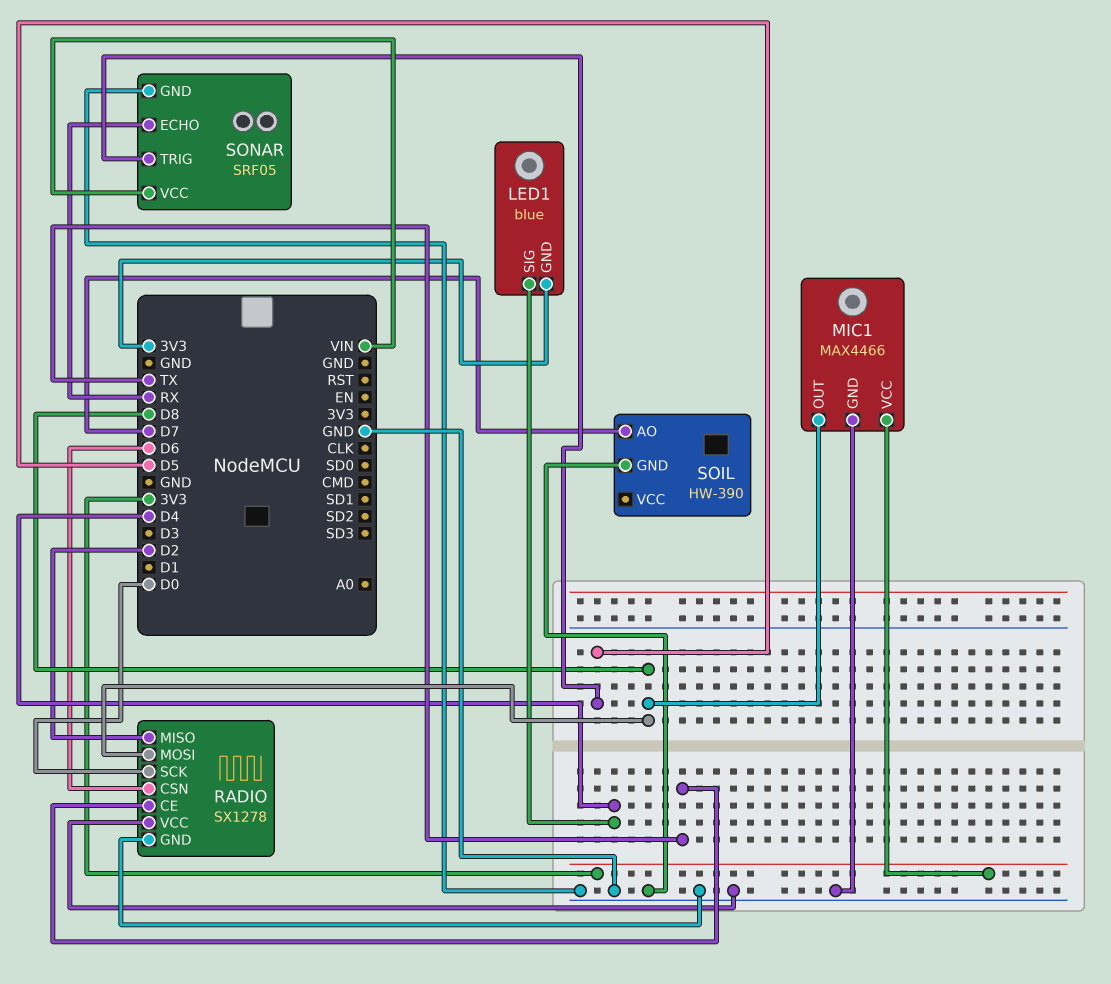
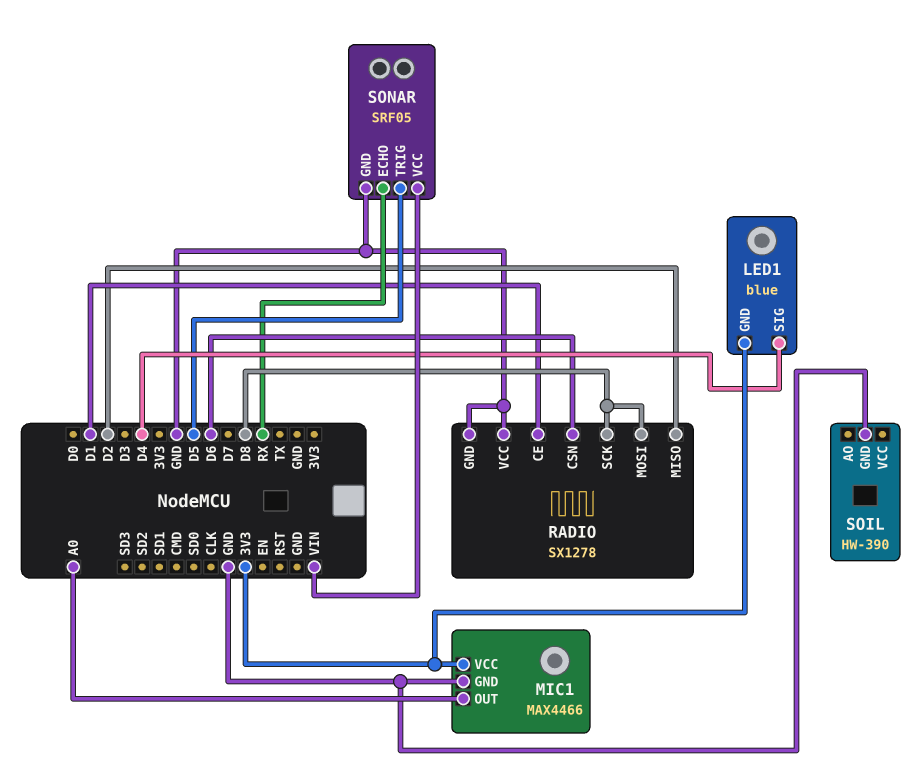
MIC1 pin OUT: D8 -> A0
RADIO pin CE: TX -> D1
RADIO pin SCK: D0 -> D8
SOIL pin AO: D7 -> none

